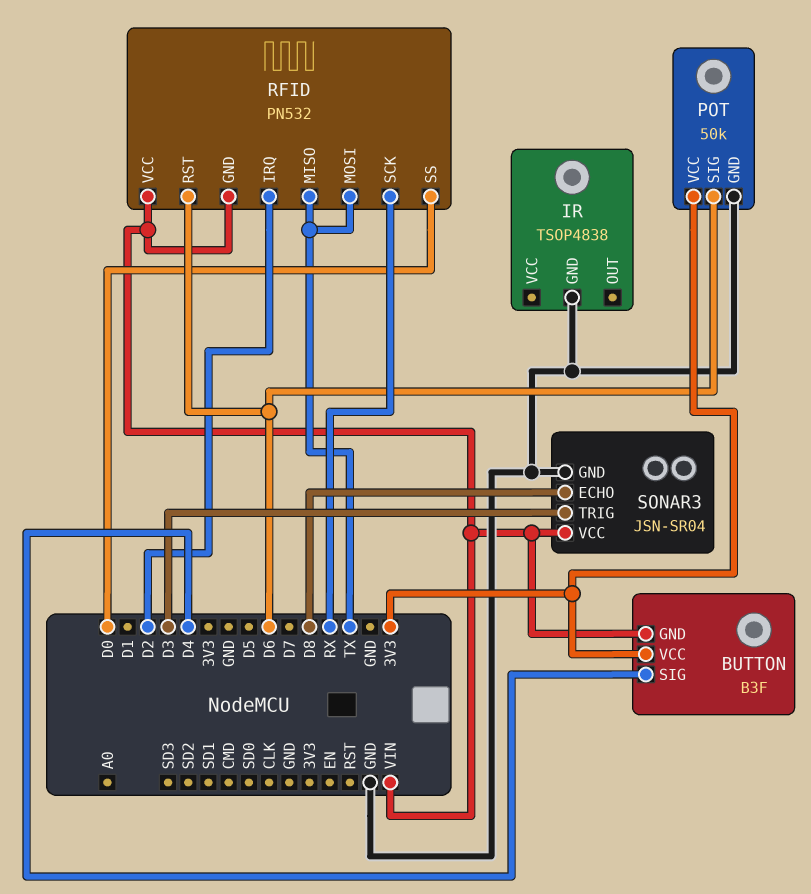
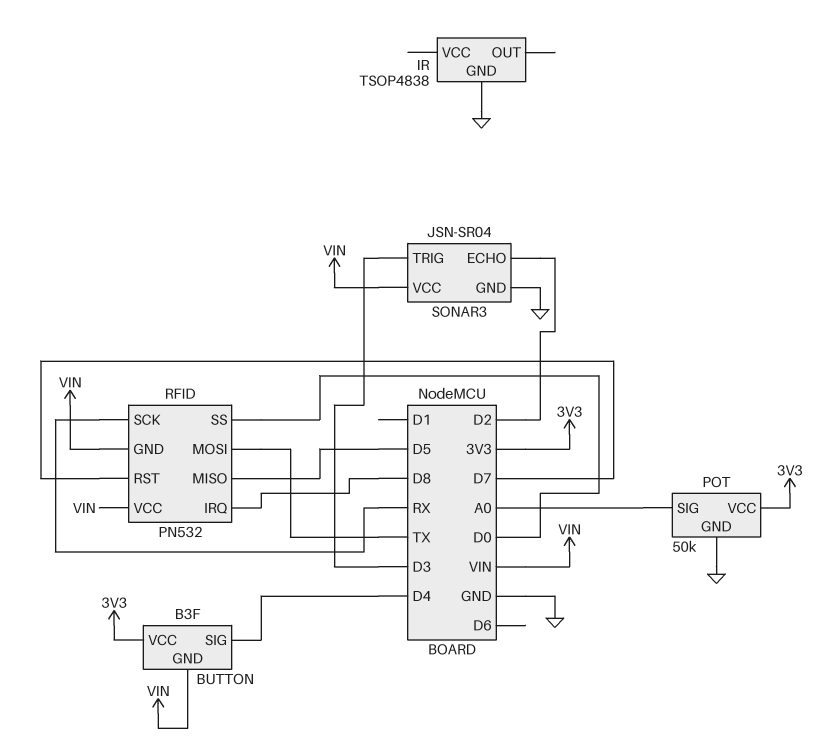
POT pin SIG: D6 -> A0
RFID pin IRQ: D2 -> D8
RFID pin MISO: TX -> D5
RFID pin RST: D6 -> D7
SONAR3 pin ECHO: D8 -> D2

